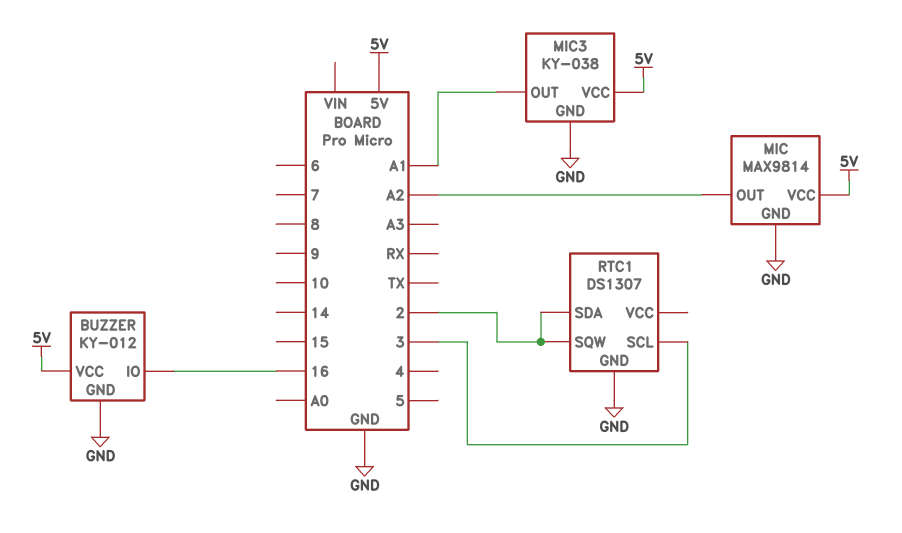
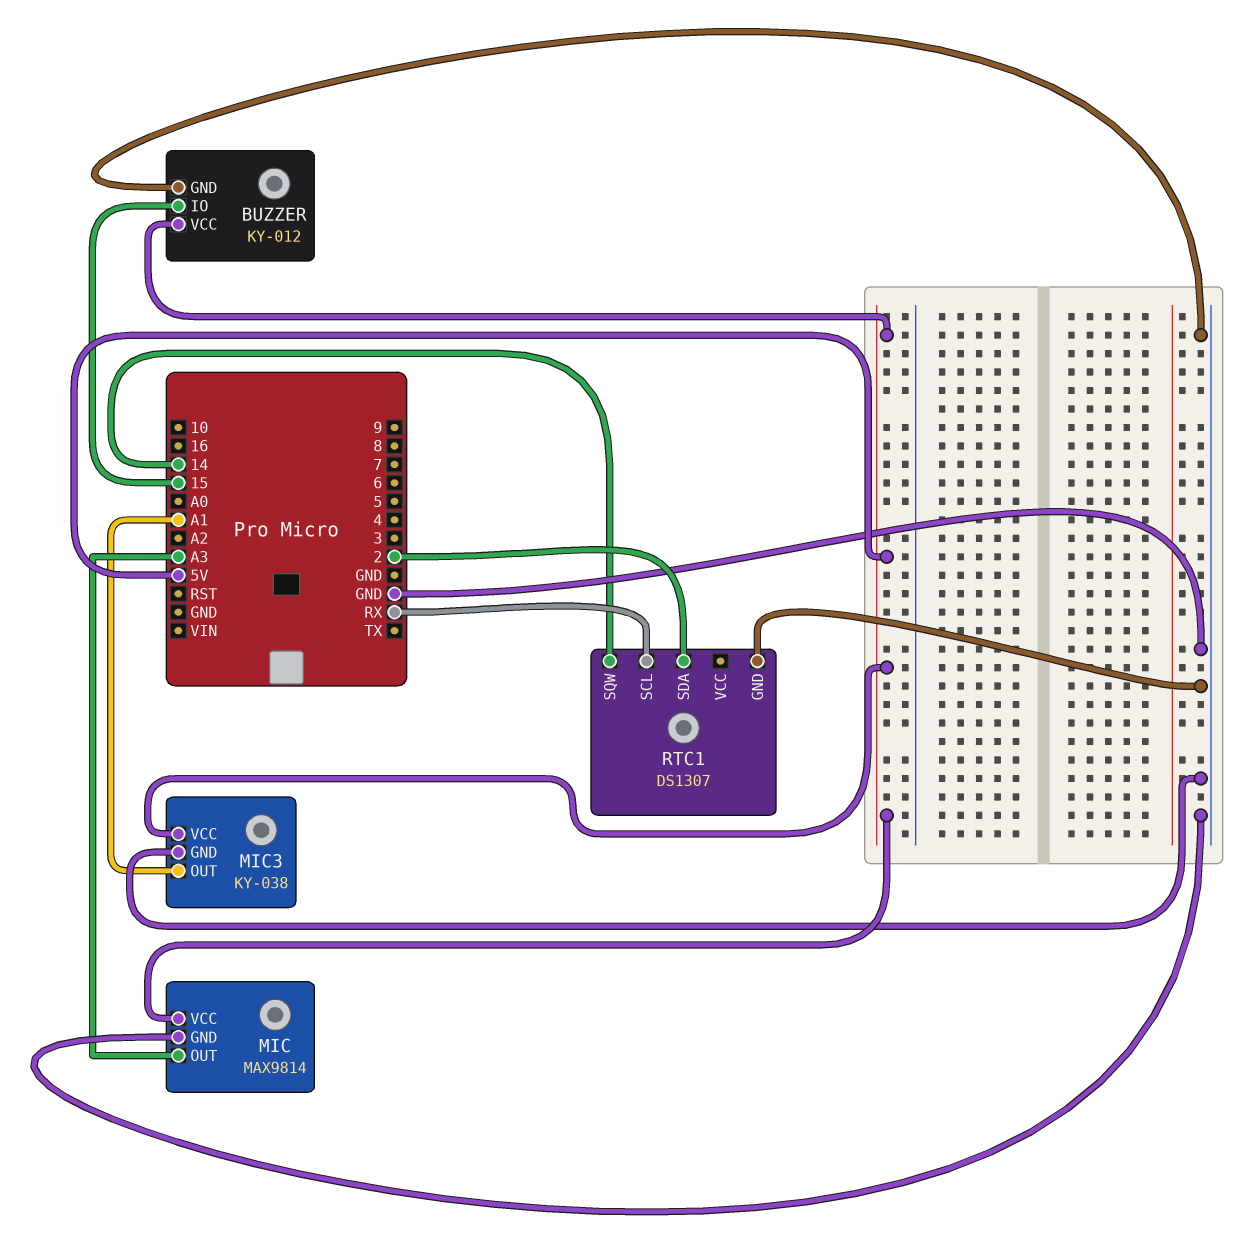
BUZZER pin IO: 16 -> 15
MIC pin OUT: A2 -> A3
RTC1 pin SCL: 3 -> RX
RTC1 pin SQW: 2 -> 14

